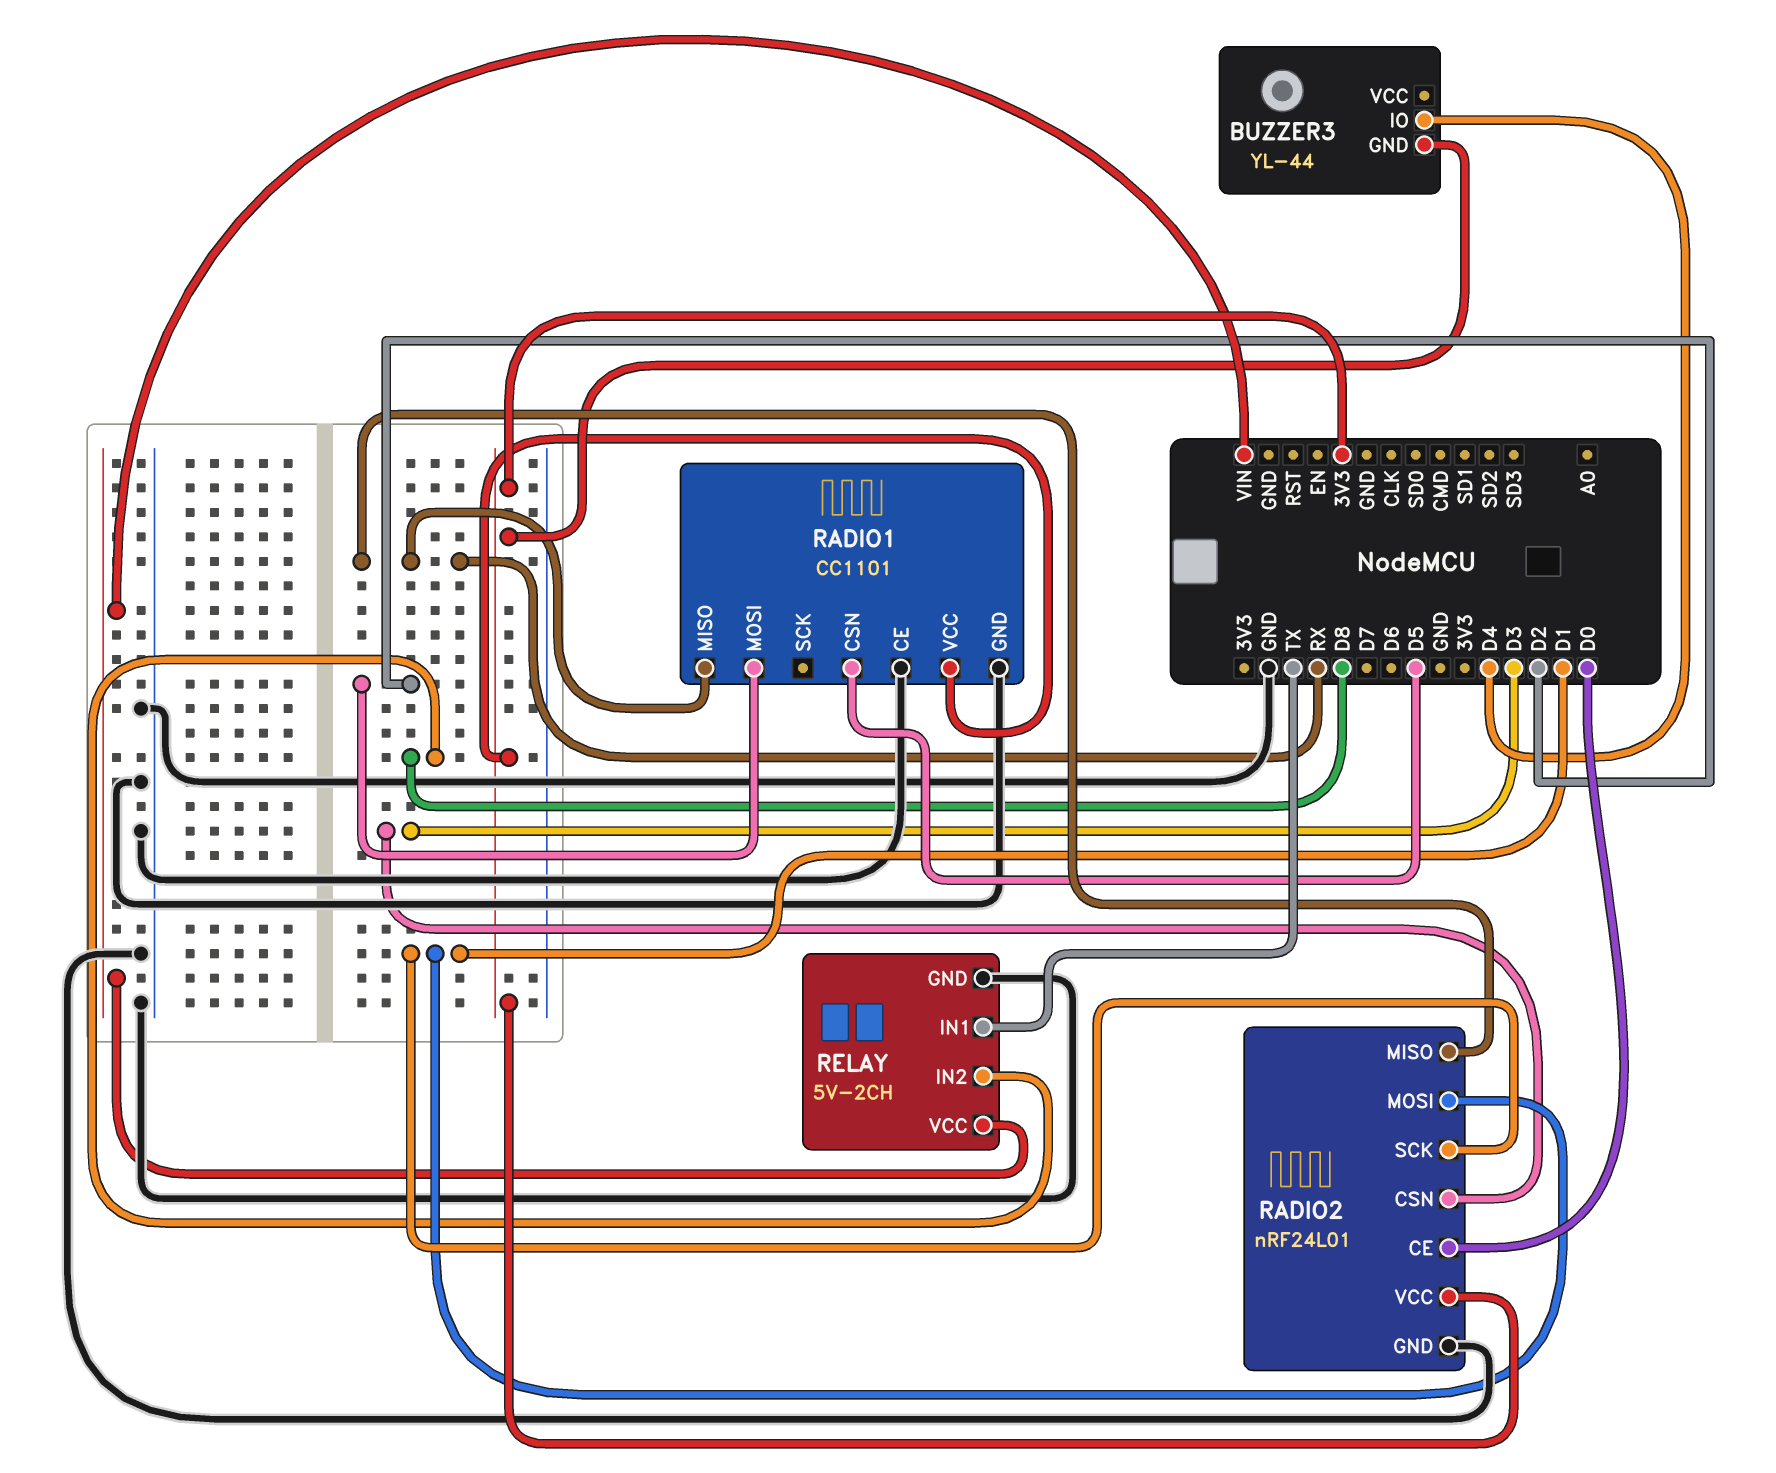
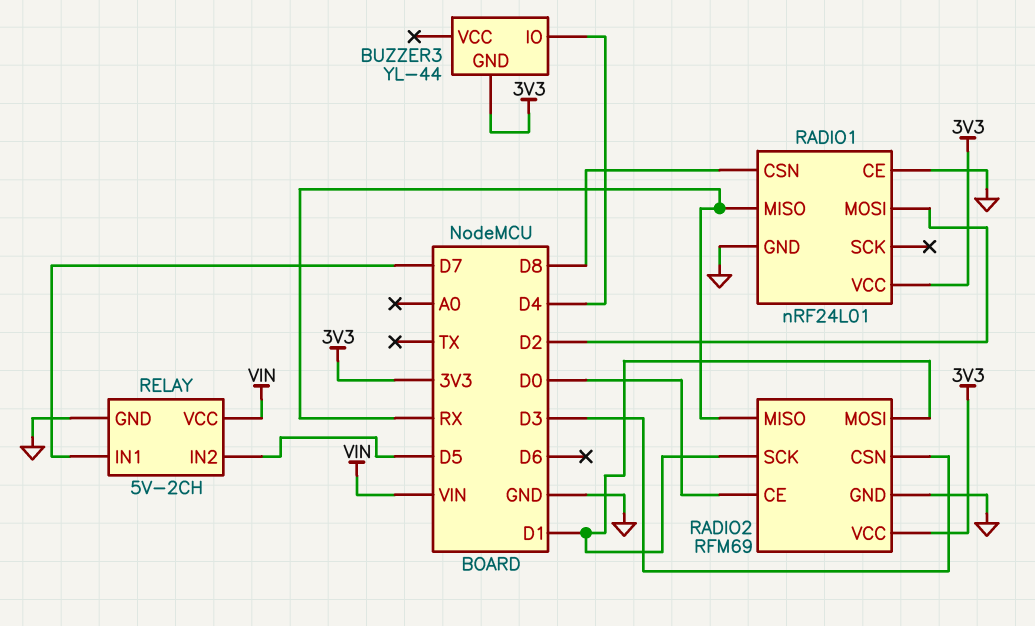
RADIO1: CC1101 -> nRF24L01
RADIO1 pin CSN: D5 -> D8
RADIO2: nRF24L01 -> RFM69
RELAY pin IN1: TX -> D7
RELAY pin IN2: D8 -> D5

